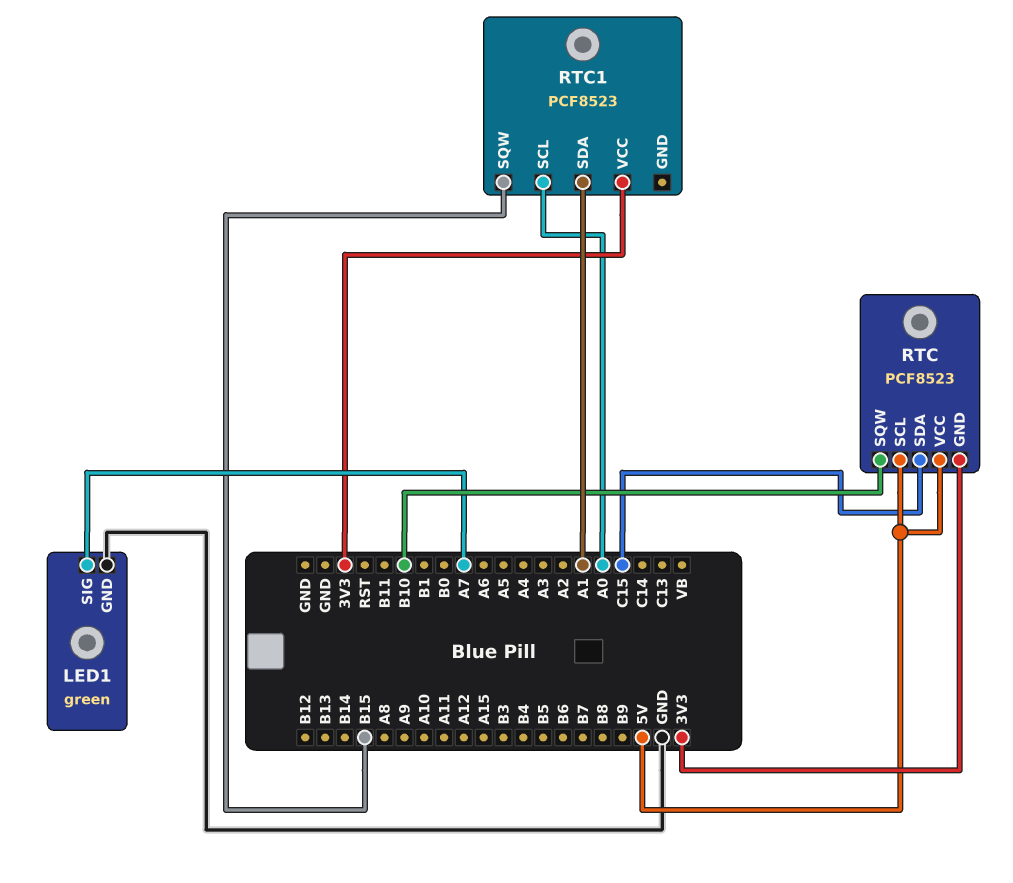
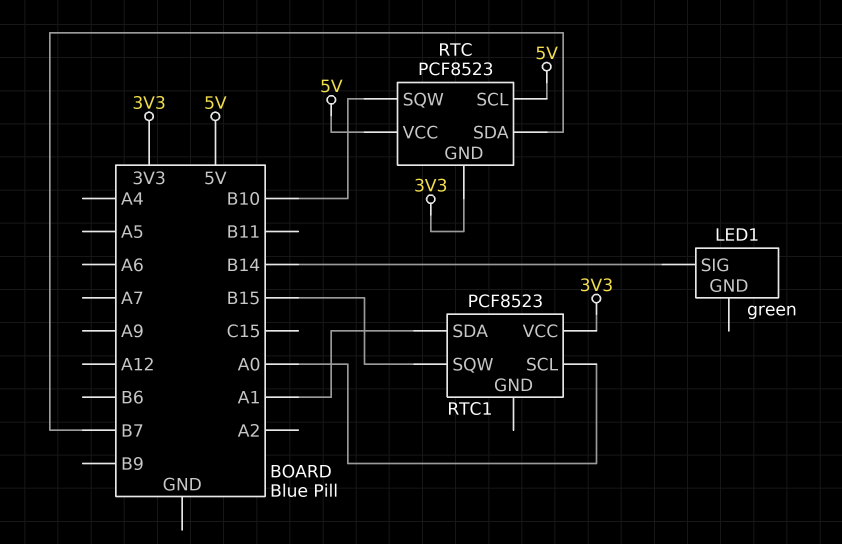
LED1 pin GND: GND -> none
LED1 pin SIG: A7 -> B14
RTC pin SDA: C15 -> B7

